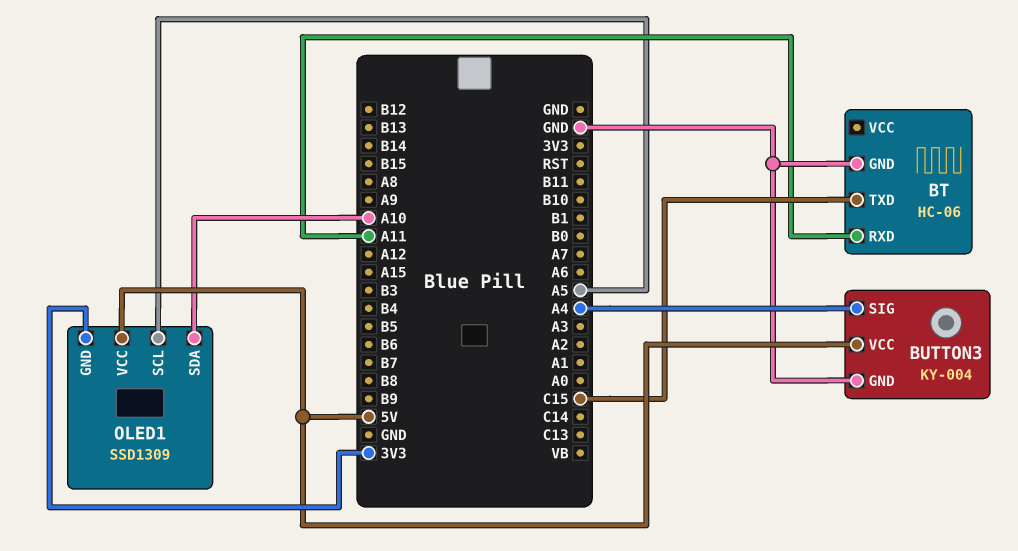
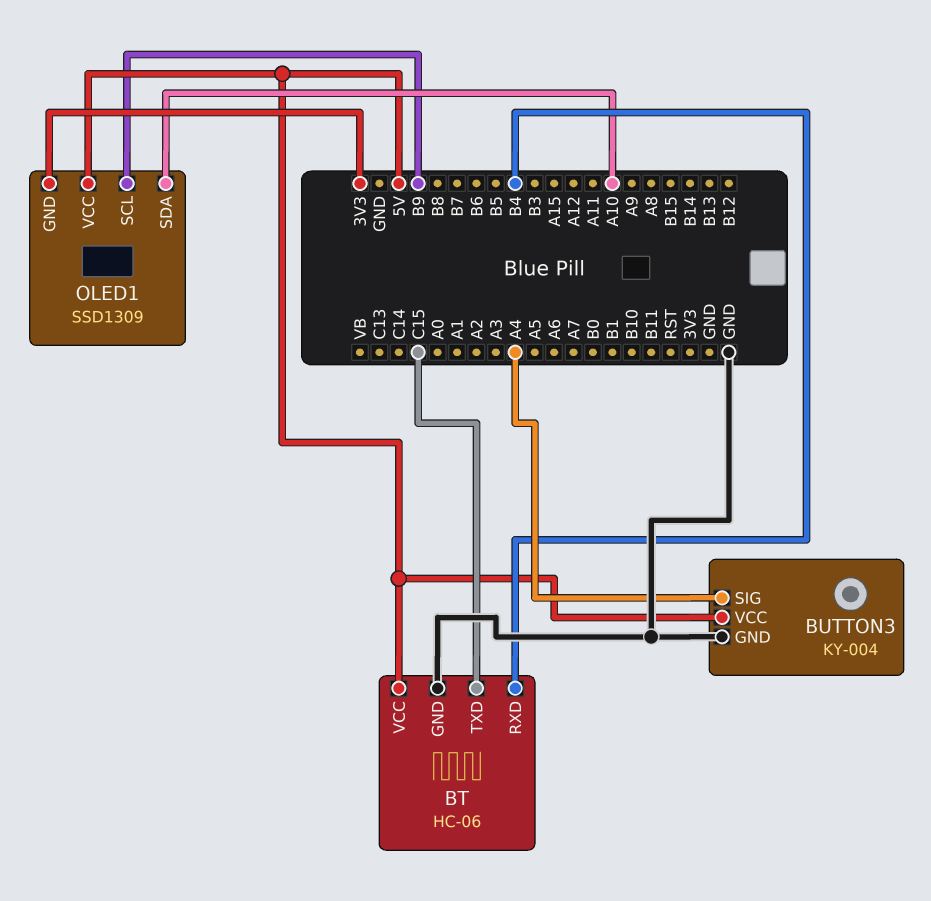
BT pin RXD: A11 -> B4
BT pin VCC: none -> 5V
OLED1 pin SCL: A5 -> B9

